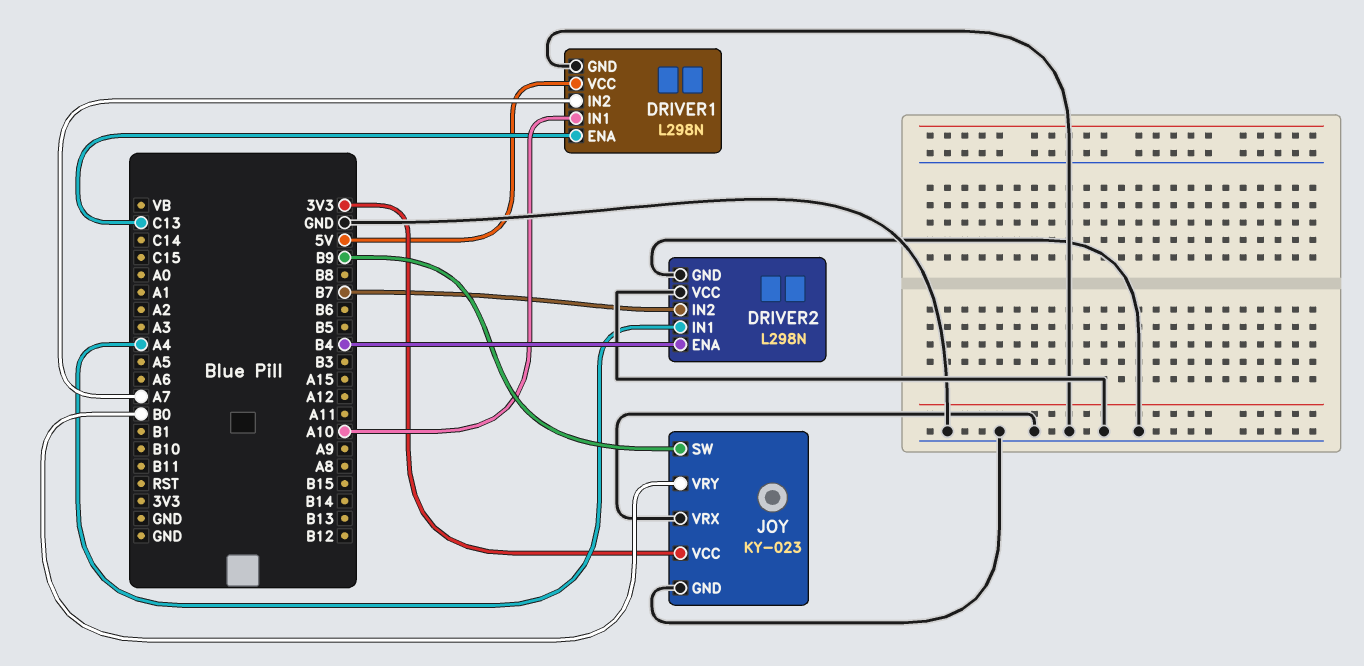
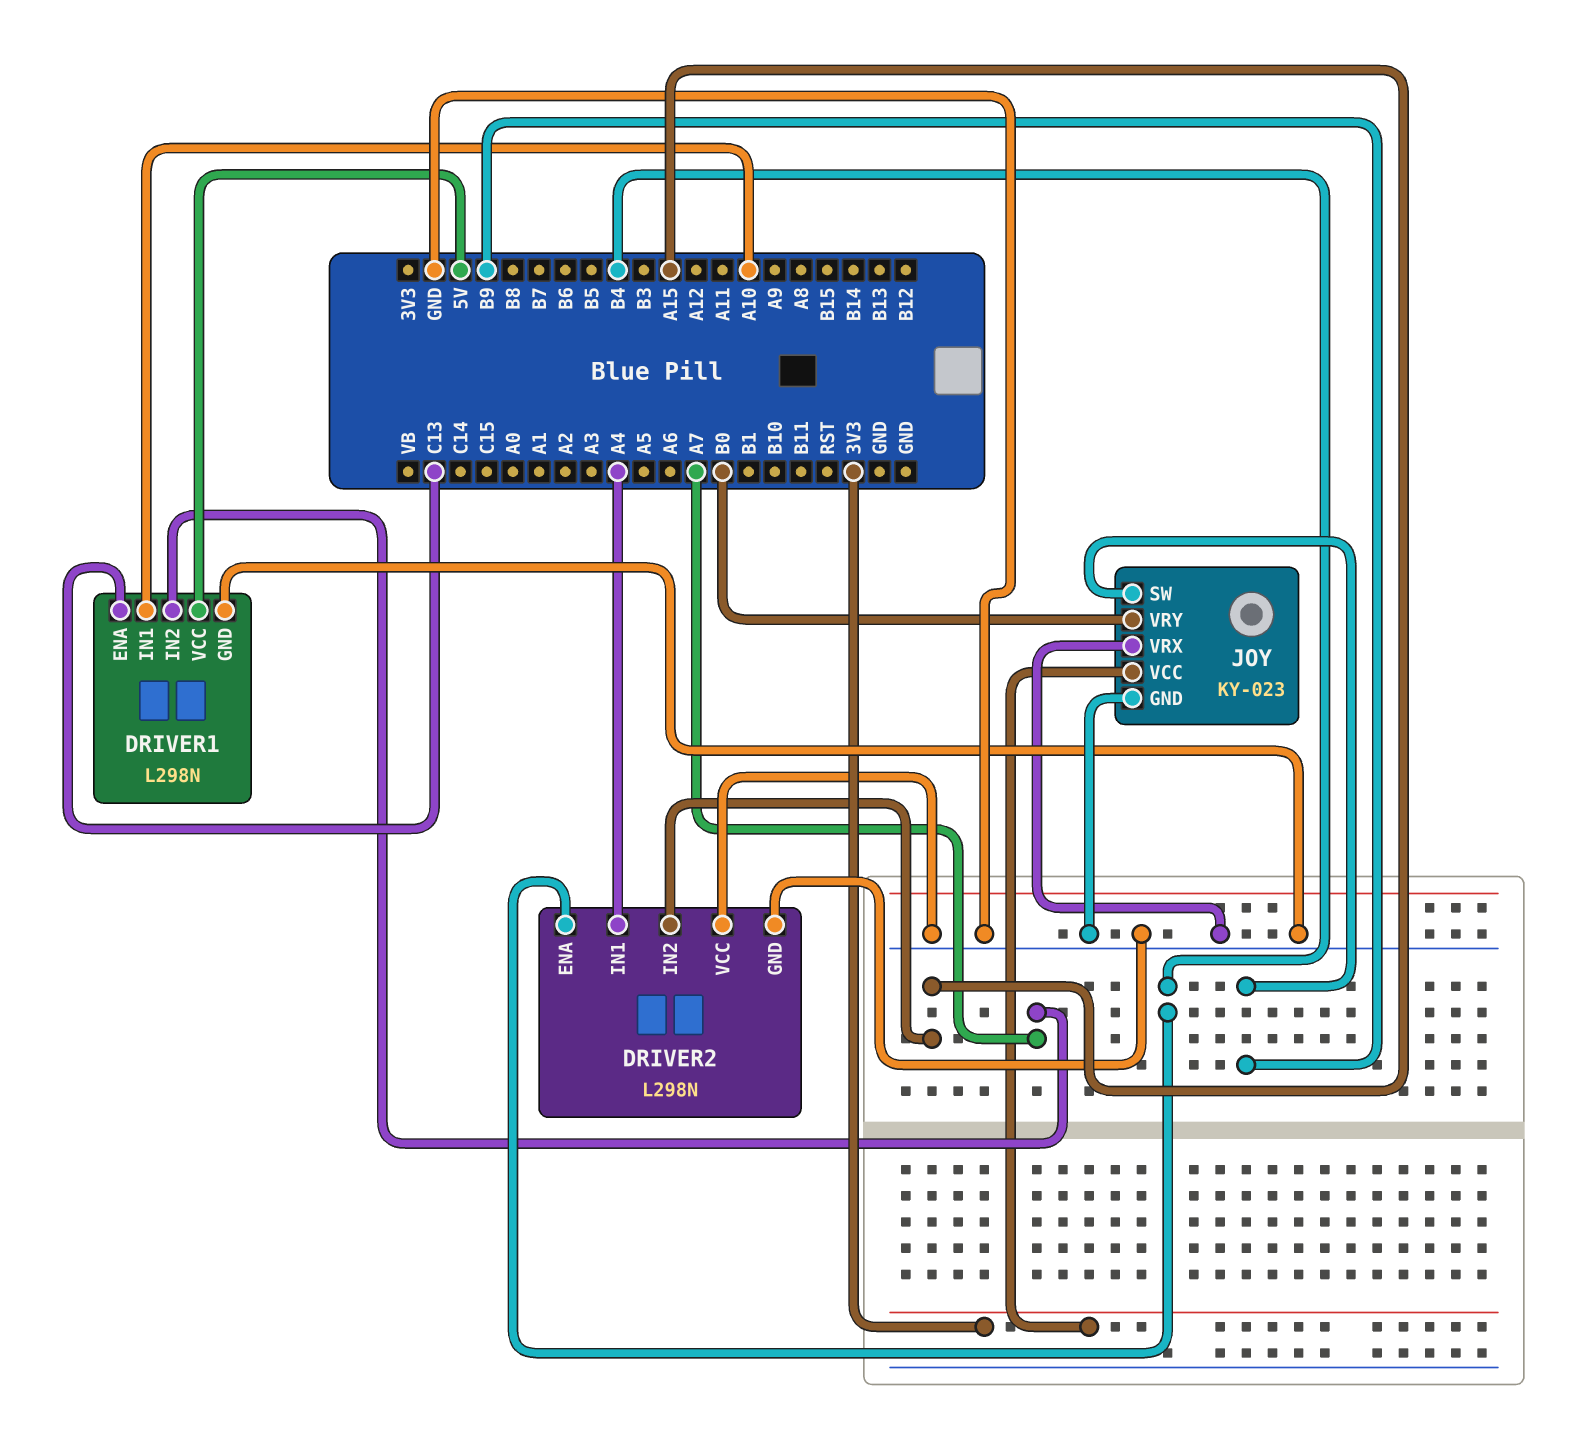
DRIVER2 pin IN2: B7 -> A15

